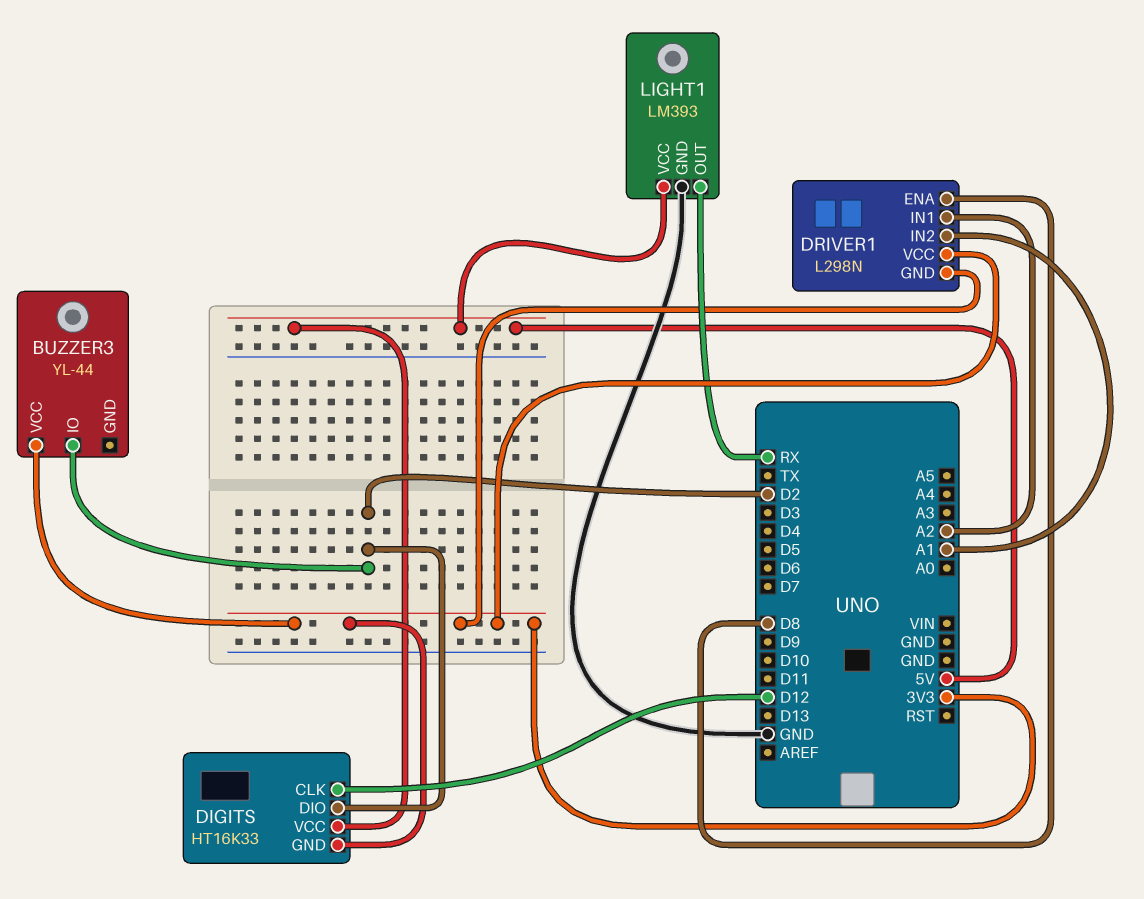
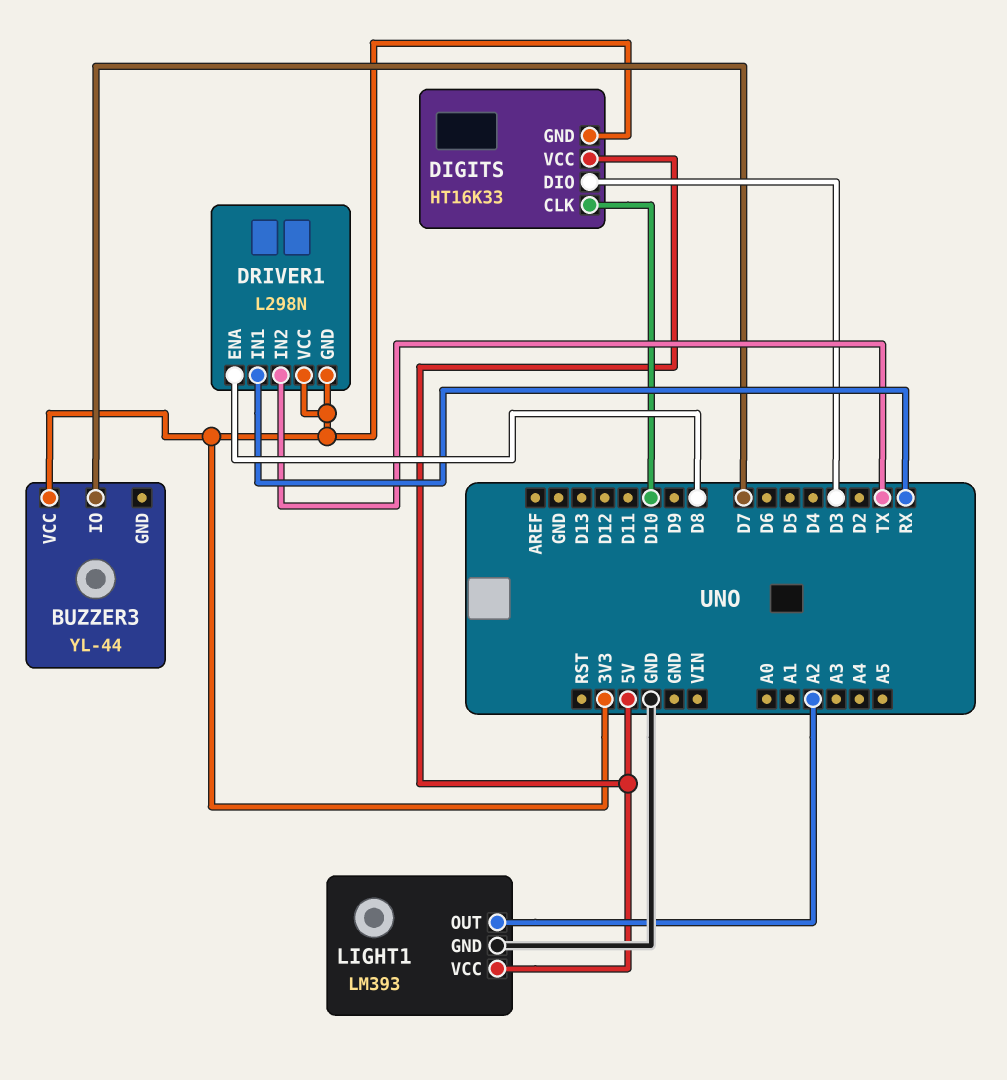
BUZZER3 pin IO: D2 -> D7
DIGITS pin CLK: D12 -> D10
DIGITS pin DIO: D2 -> D3
DRIVER1 pin IN1: A2 -> RX
DRIVER1 pin IN2: A1 -> TX
LIGHT1 pin OUT: RX -> A2

